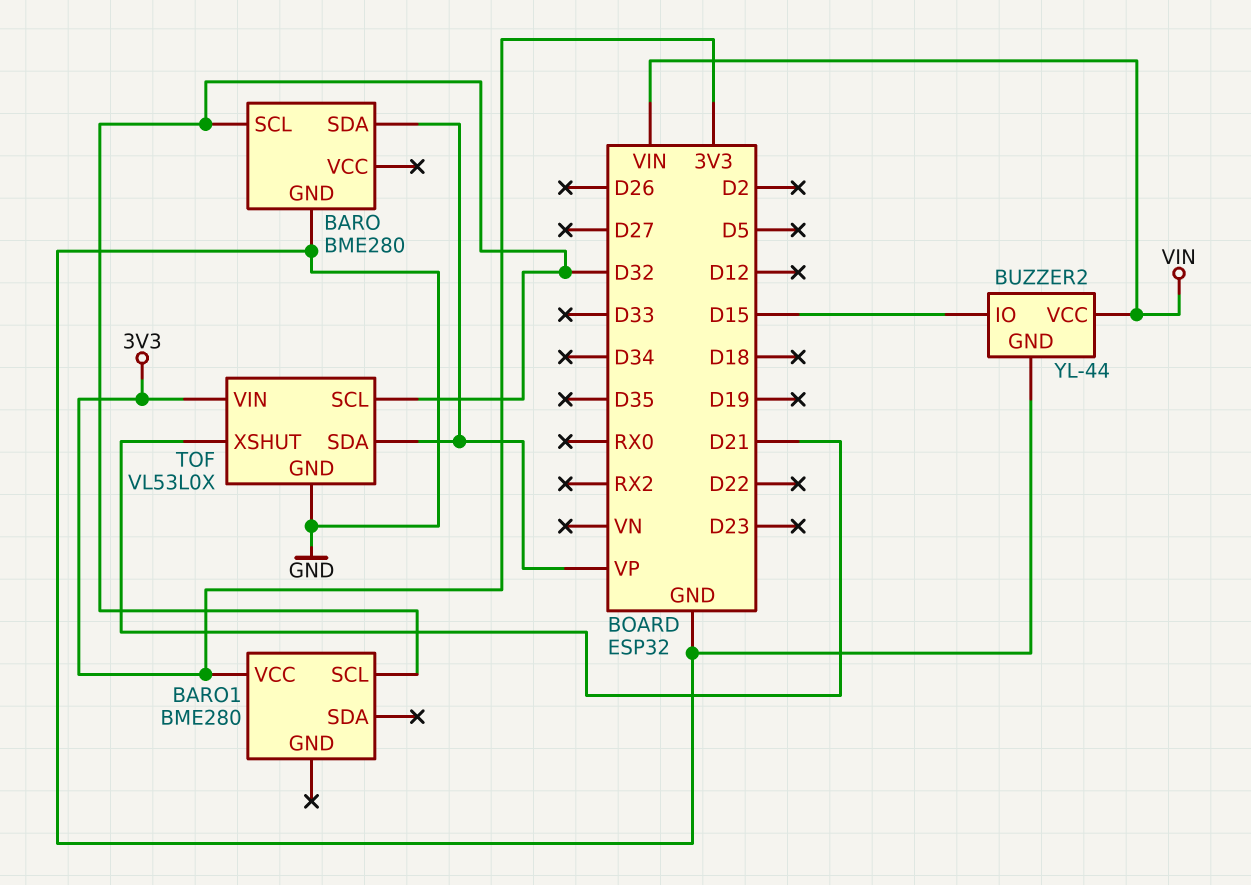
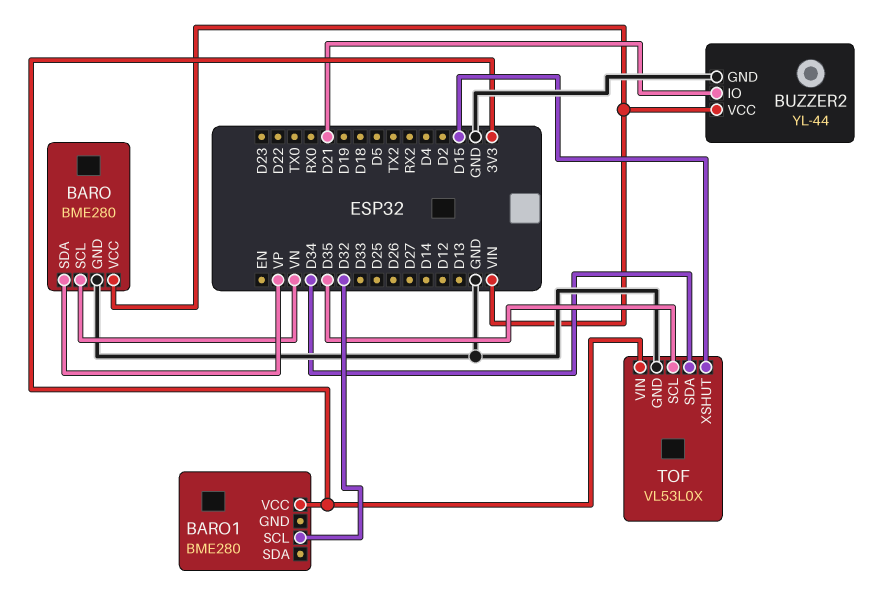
BARO pin SCL: D32 -> VN
BARO pin VCC: none -> VIN
BUZZER2 pin IO: D15 -> D21
TOF pin SCL: D32 -> D35
TOF pin SDA: VP -> D34
TOF pin XSHUT: D21 -> D15

